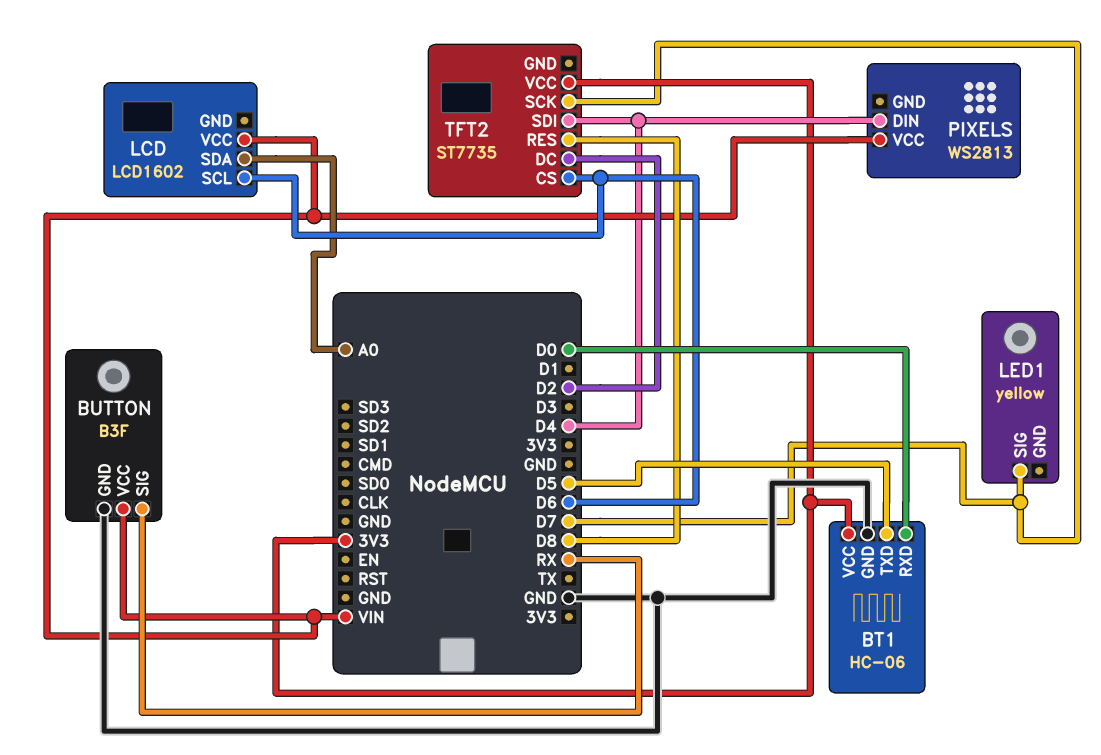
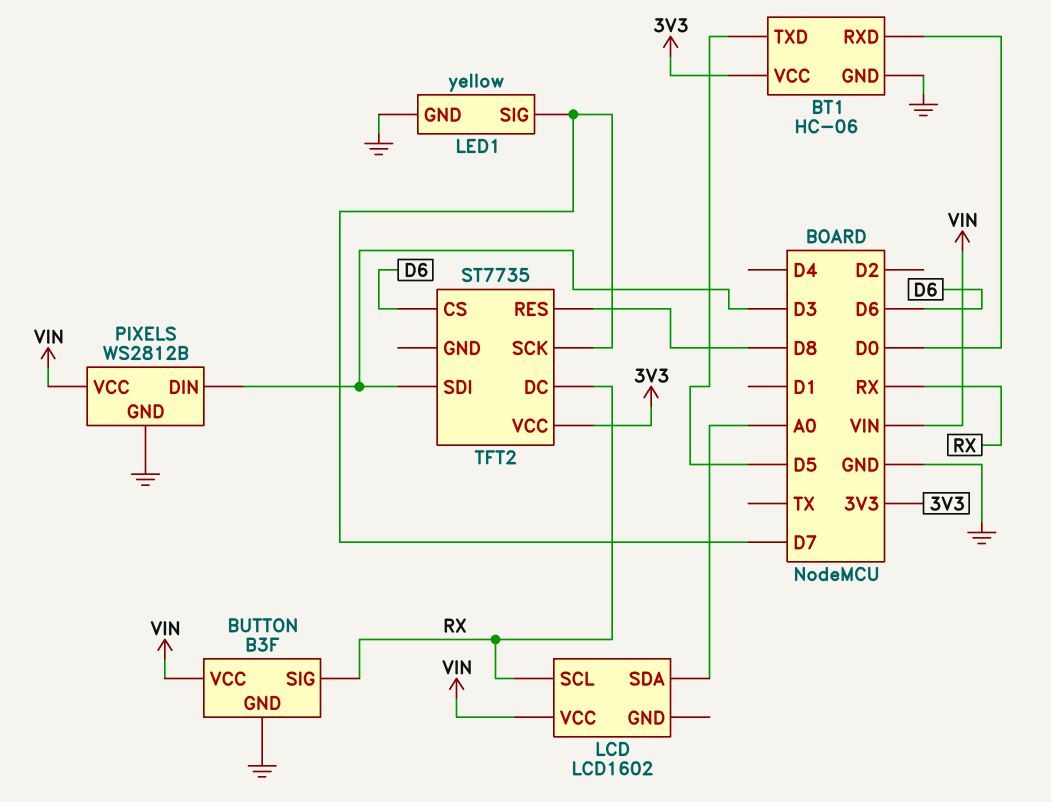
LCD pin SCL: D6 -> RX
LED1 pin GND: none -> GND
PIXELS: WS2813 -> WS2812B
PIXELS pin DIN: D4 -> D3
PIXELS pin GND: none -> GND
TFT2 pin DC: D2 -> RX
TFT2 pin SDI: D4 -> D3

